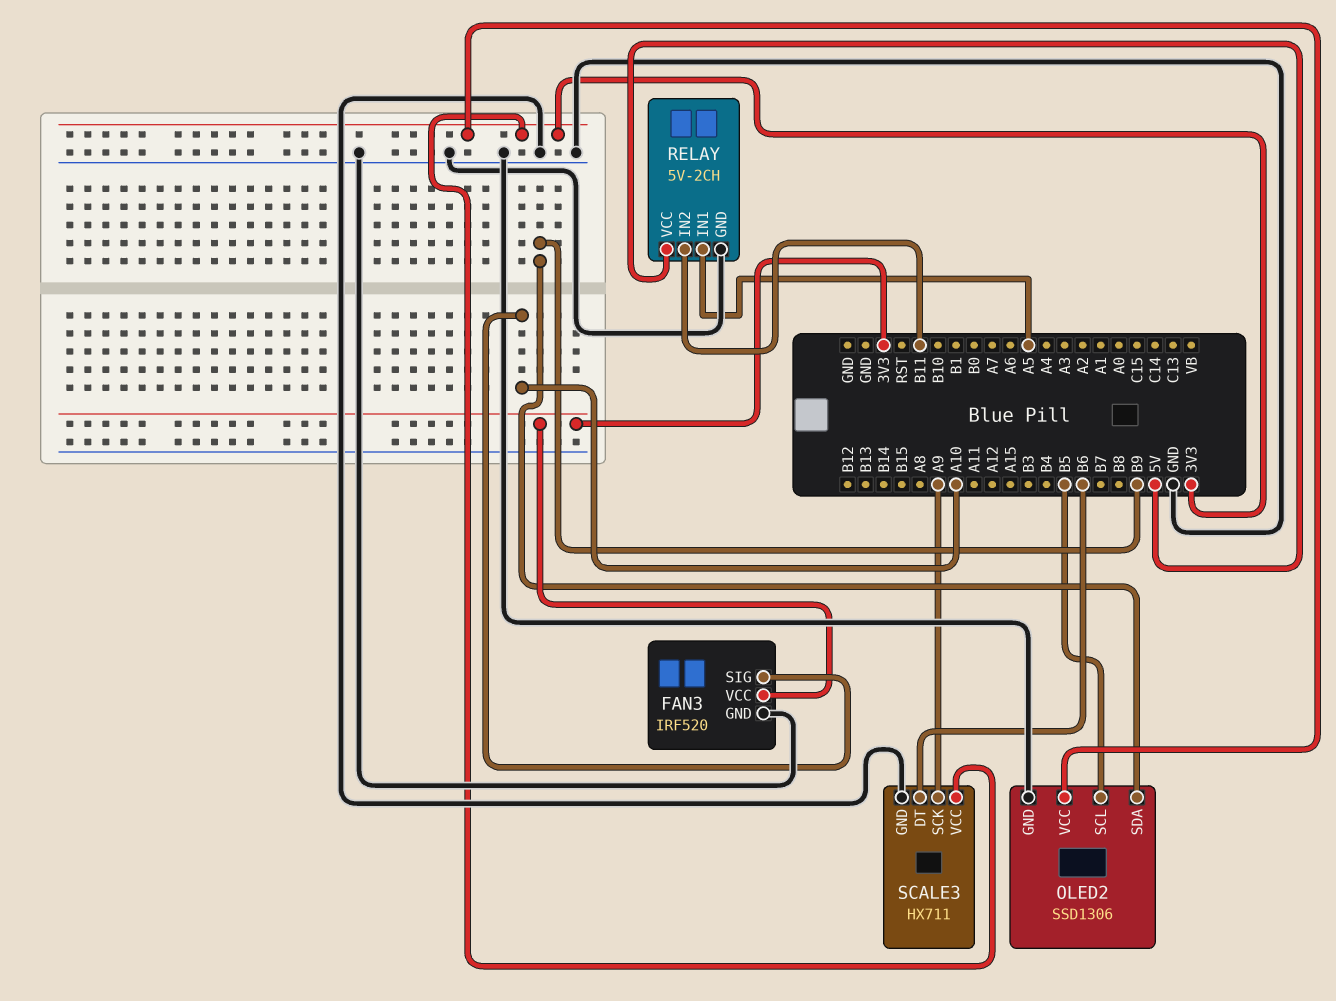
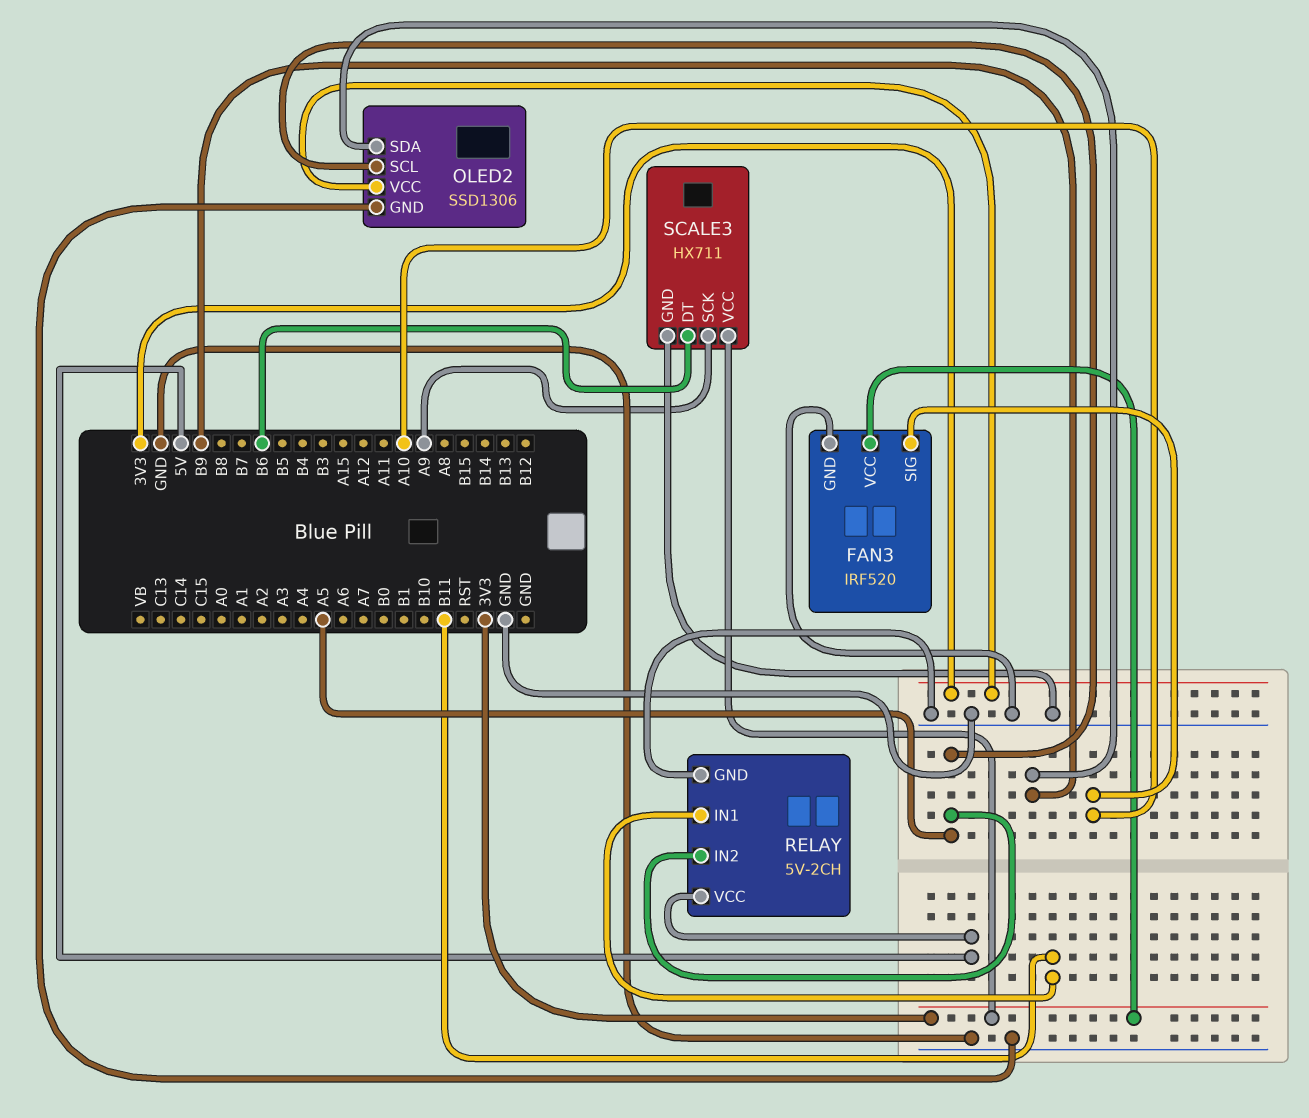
OLED2 pin SCL: B5 -> A5
RELAY pin IN1: A5 -> B11
RELAY pin IN2: B11 -> A5

